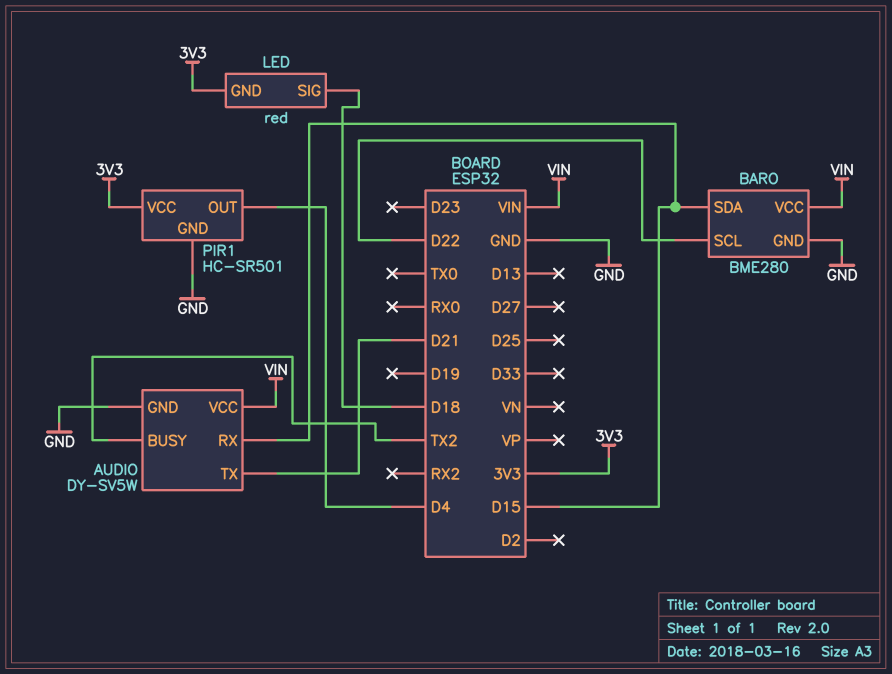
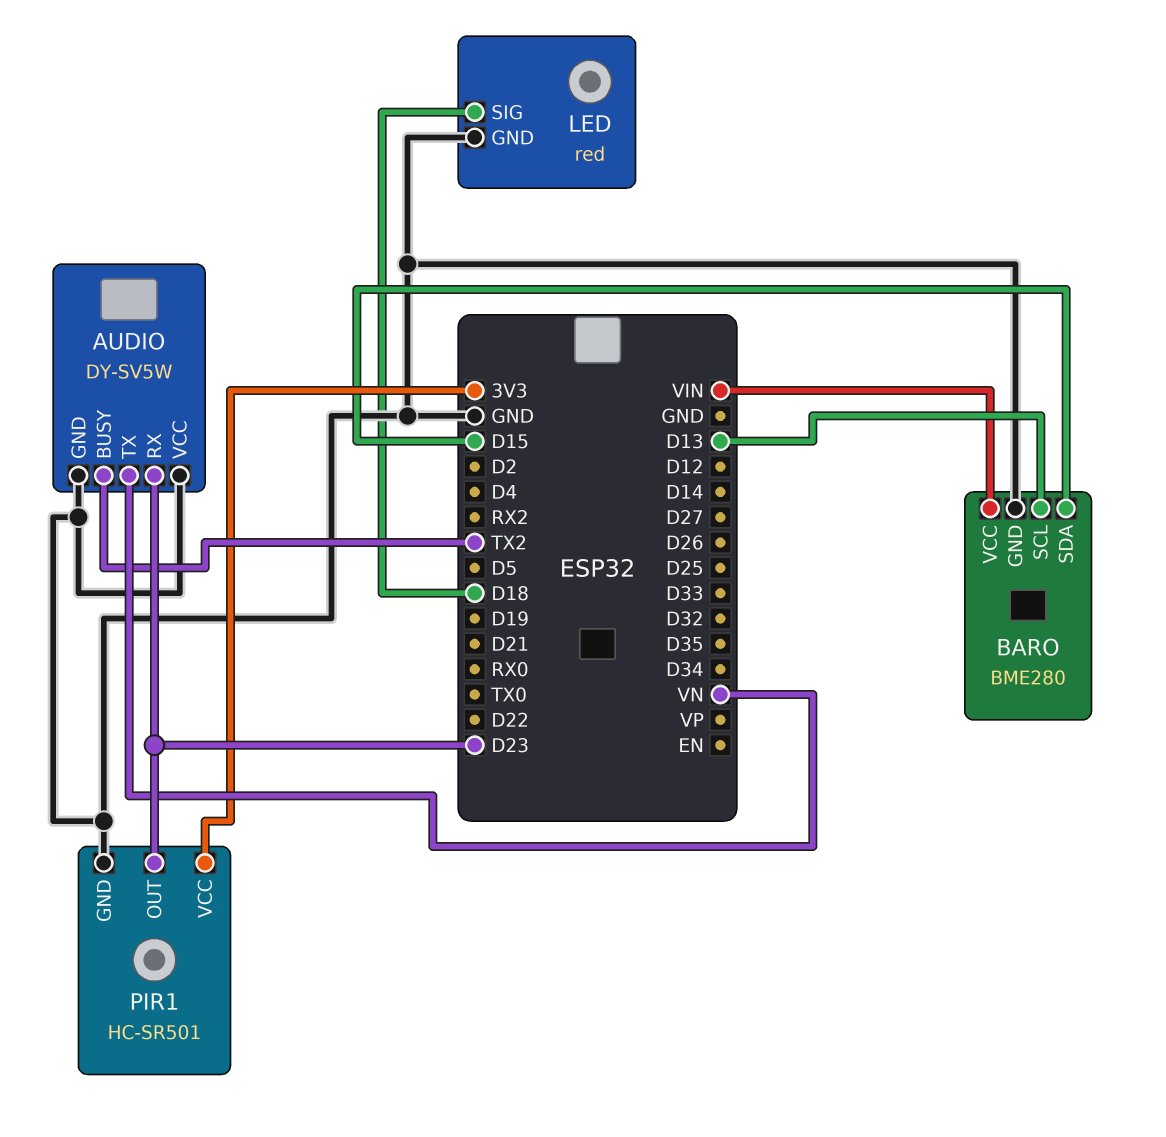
AUDIO pin RX: D15 -> D23
AUDIO pin TX: D21 -> VN
AUDIO pin VCC: VIN -> GND
BARO pin SCL: D22 -> D13
LED pin GND: 3V3 -> GND
PIR1 pin OUT: D4 -> D23

